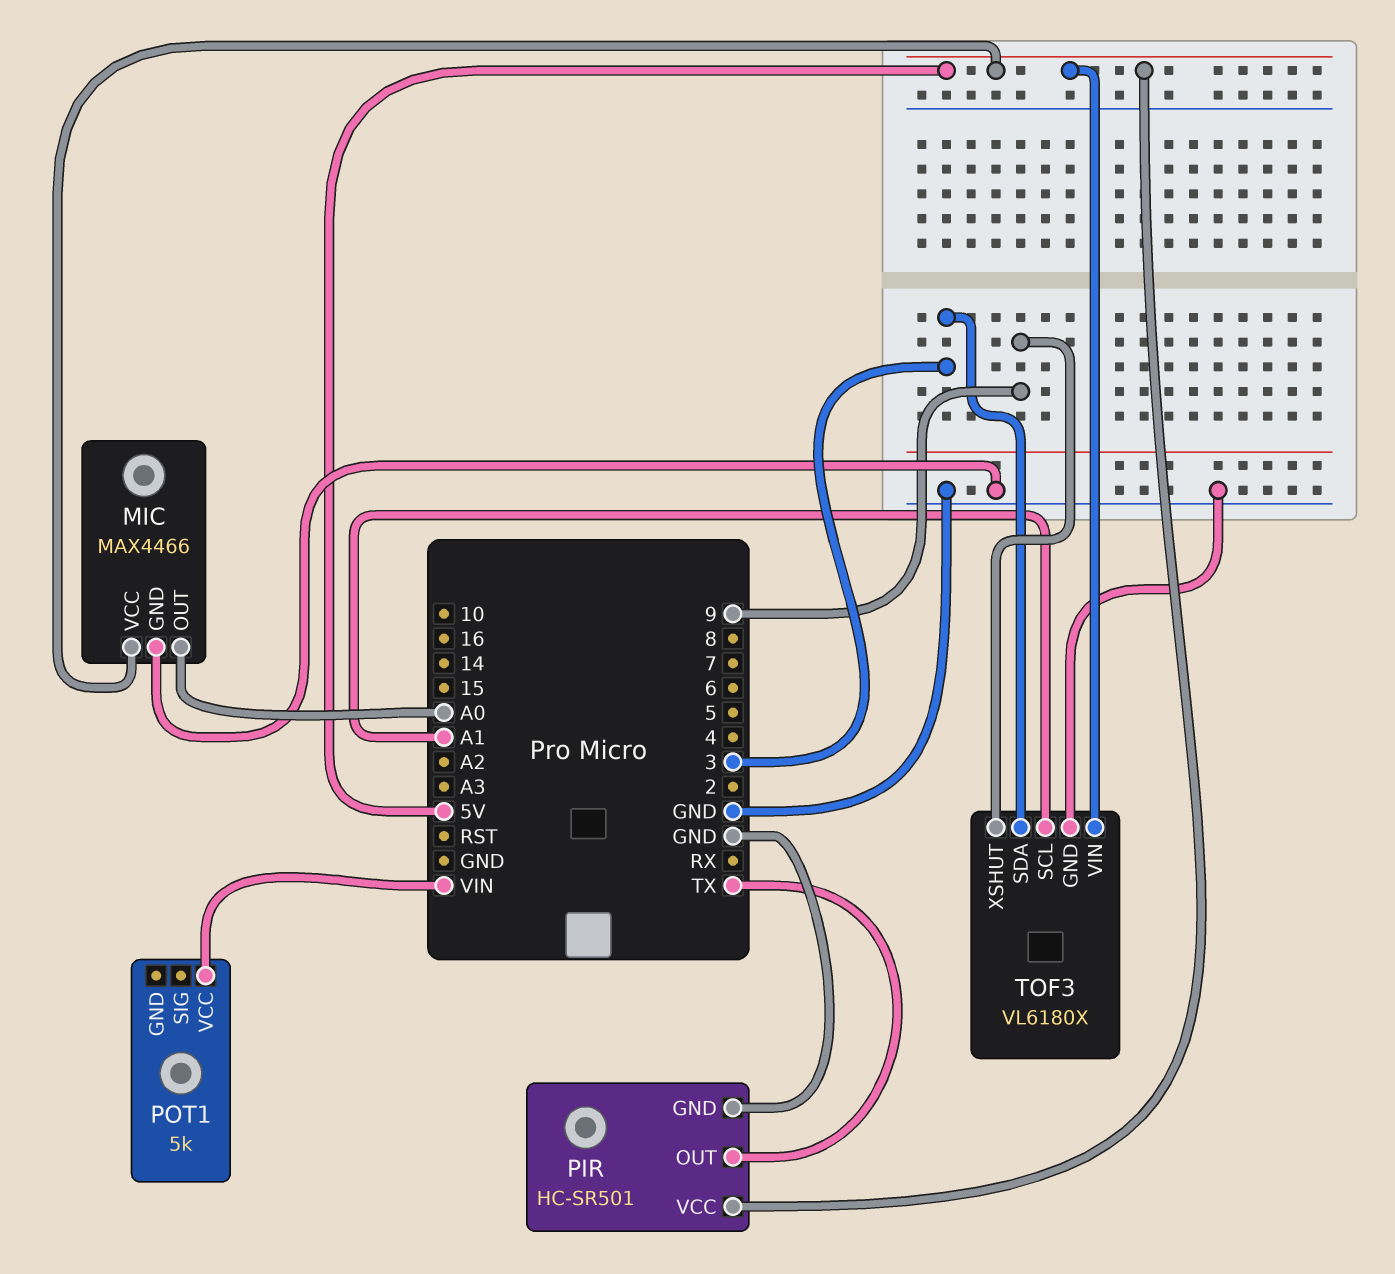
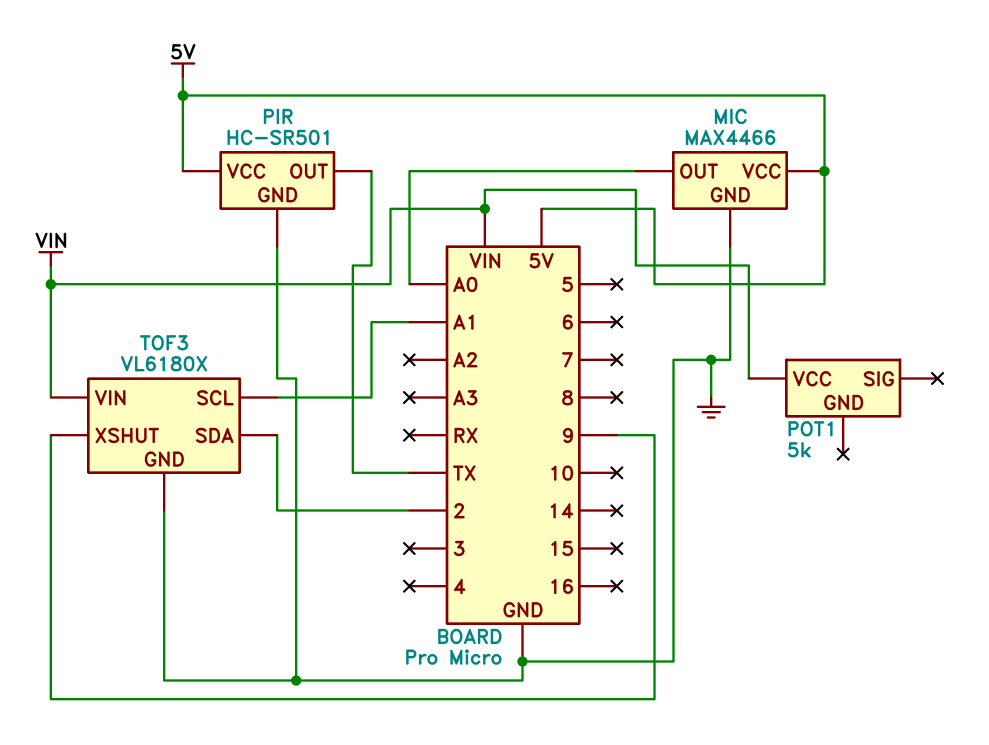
TOF3 pin SDA: 3 -> 2
TOF3 pin VIN: 5V -> VIN

